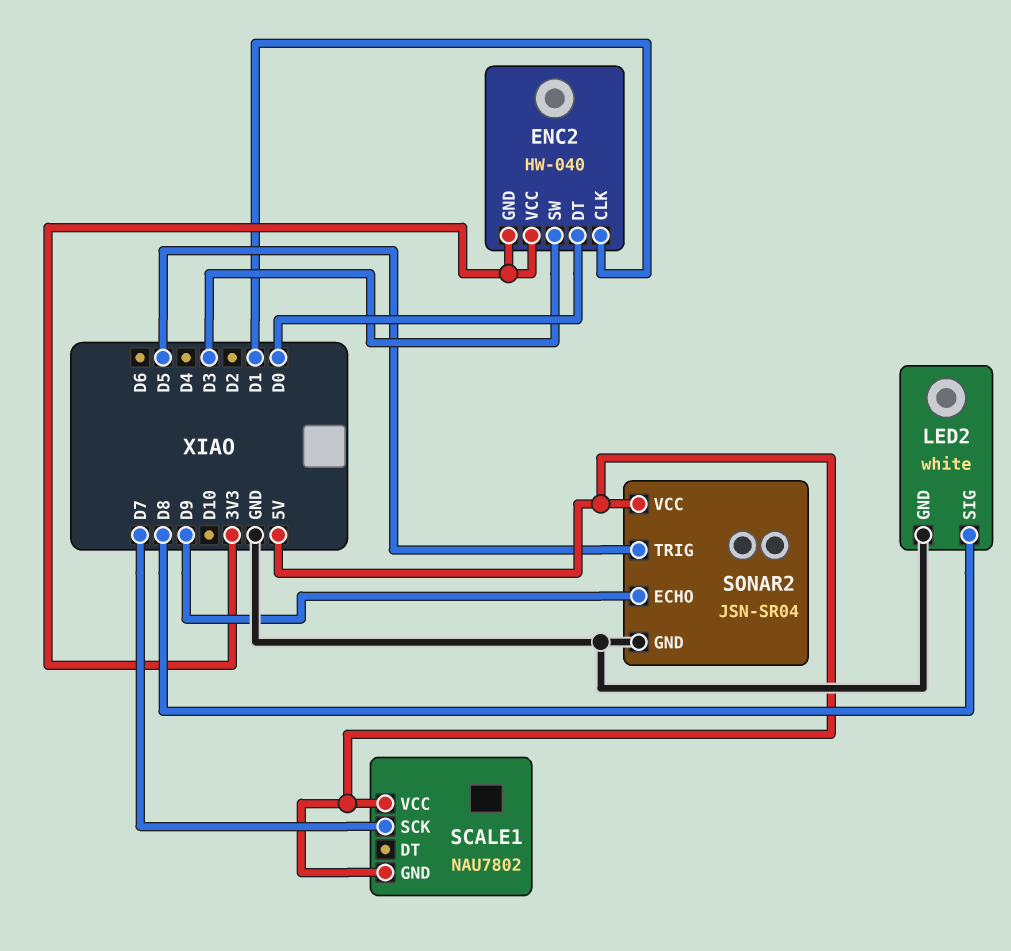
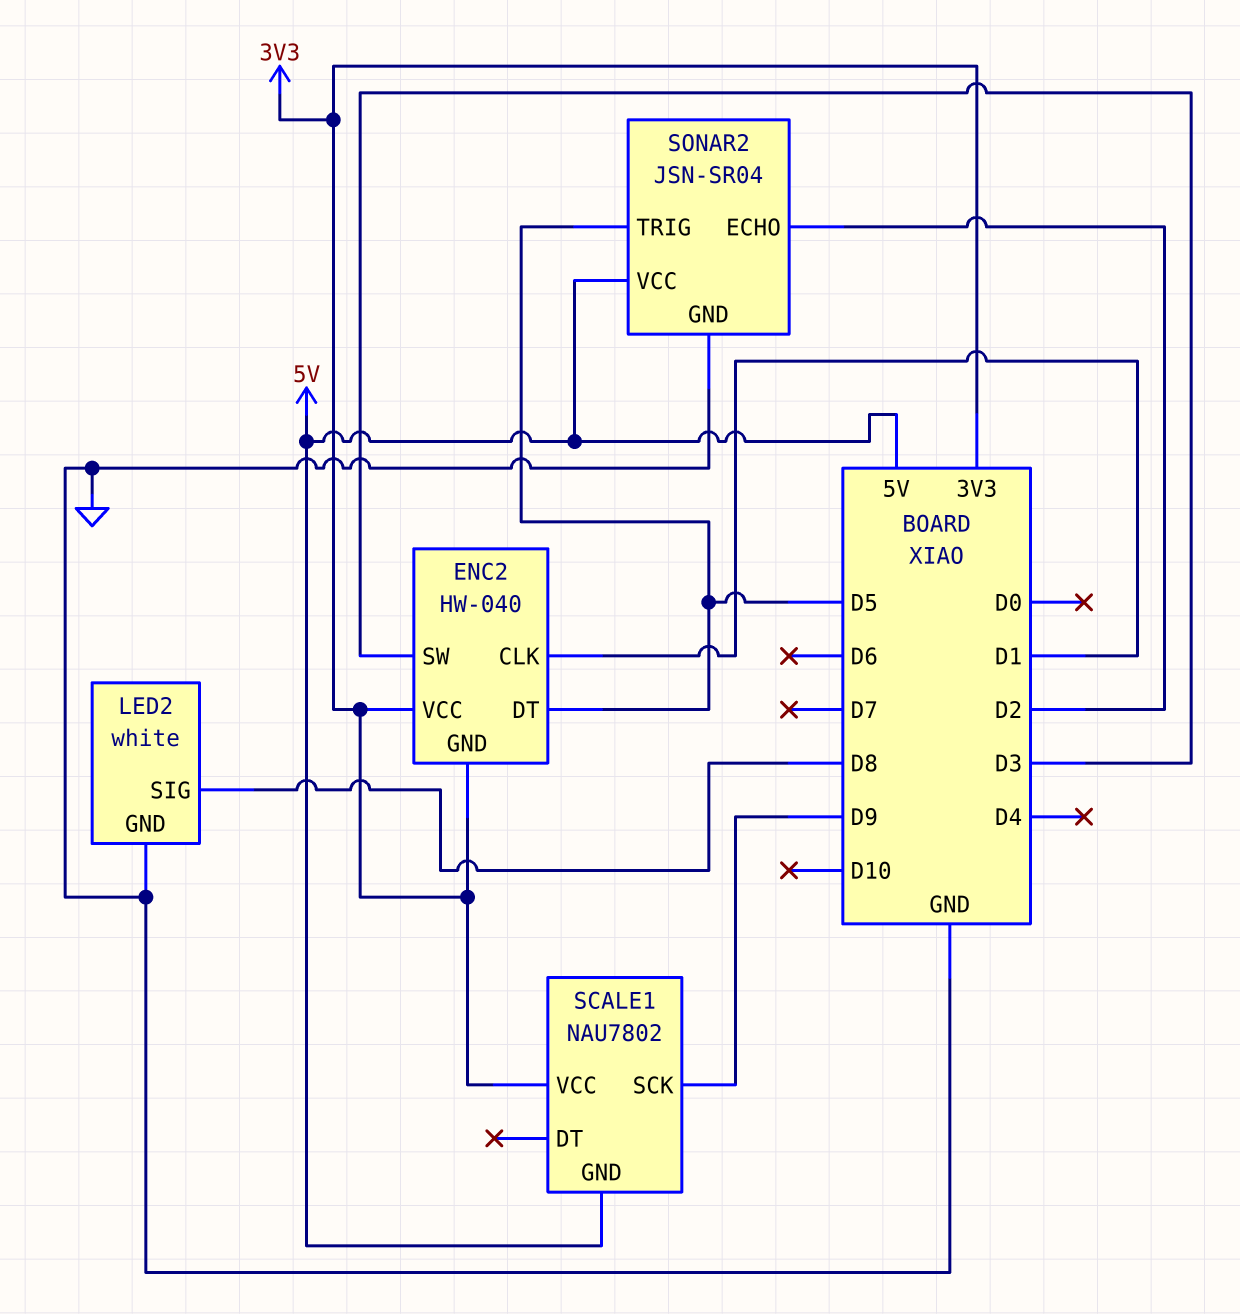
ENC2 pin DT: D0 -> D5
SCALE1 pin SCK: D7 -> D9
SCALE1 pin VCC: 5V -> 3V3
SONAR2 pin ECHO: D9 -> D2

